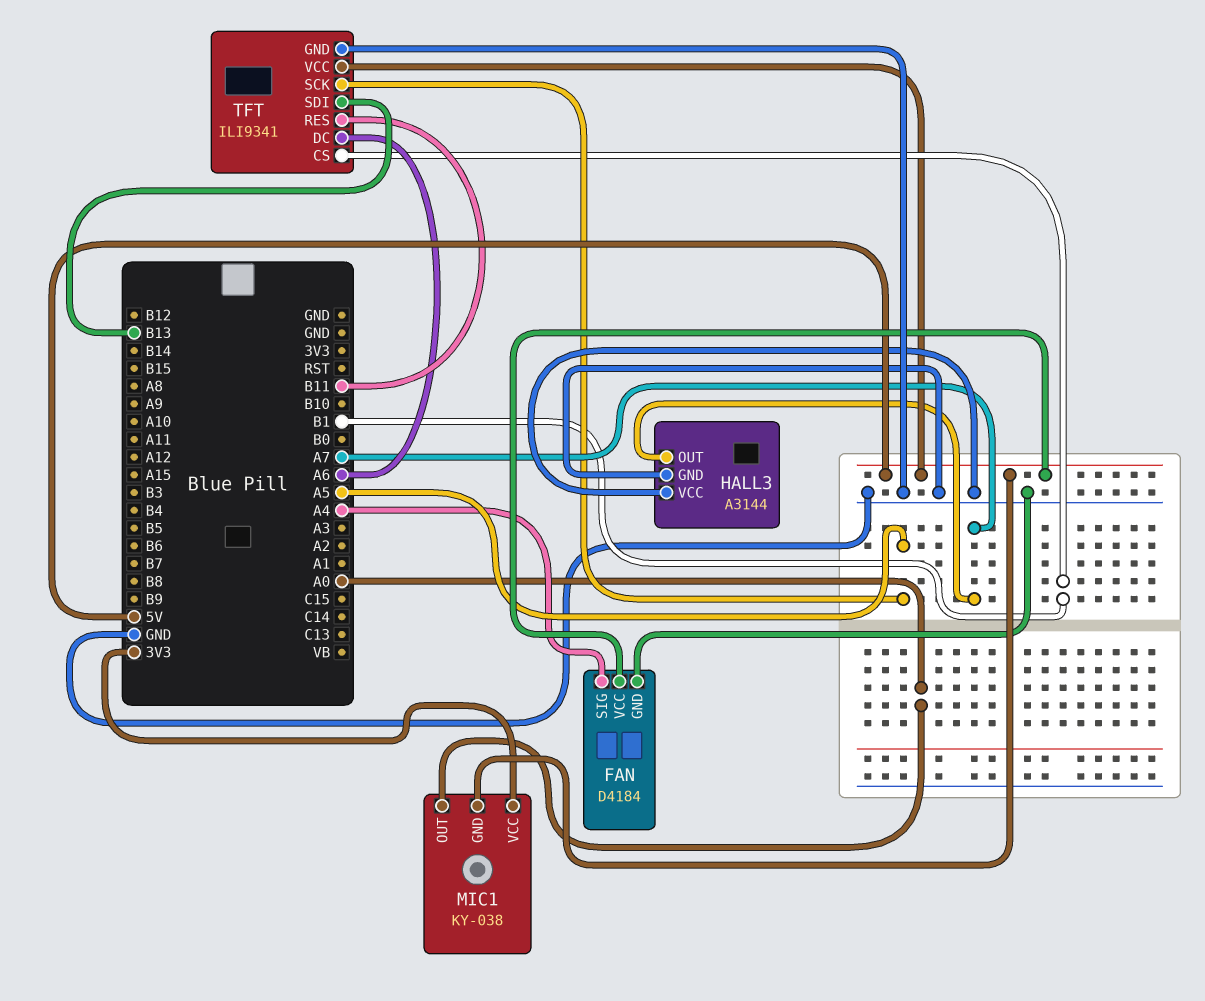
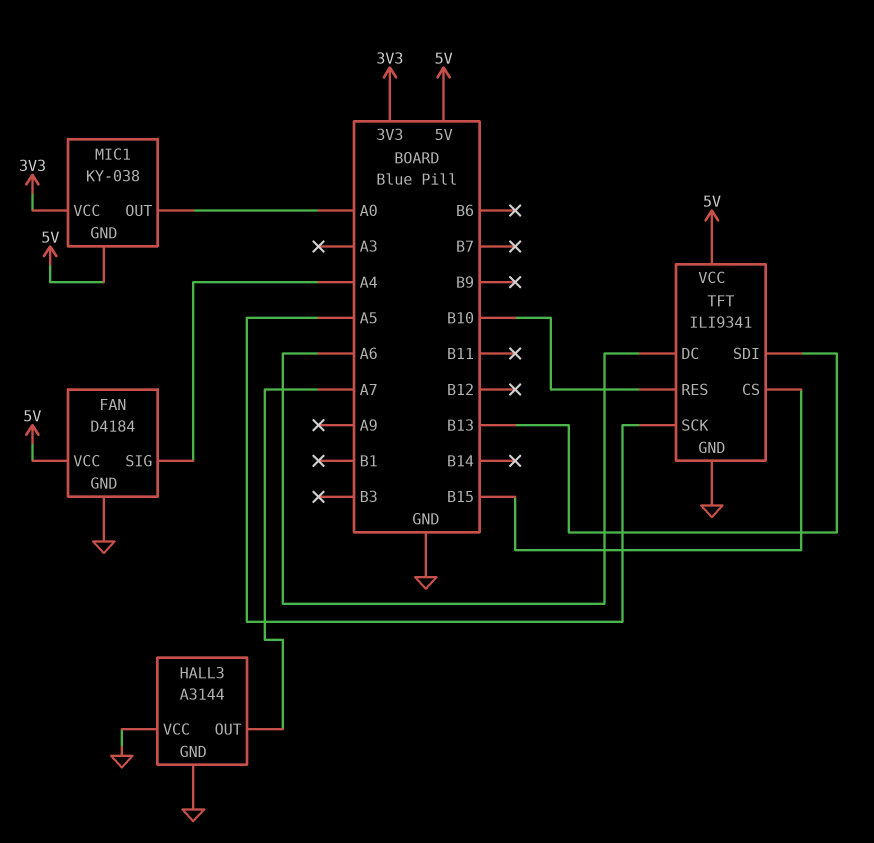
TFT pin CS: B1 -> B15
TFT pin RES: B11 -> B10

